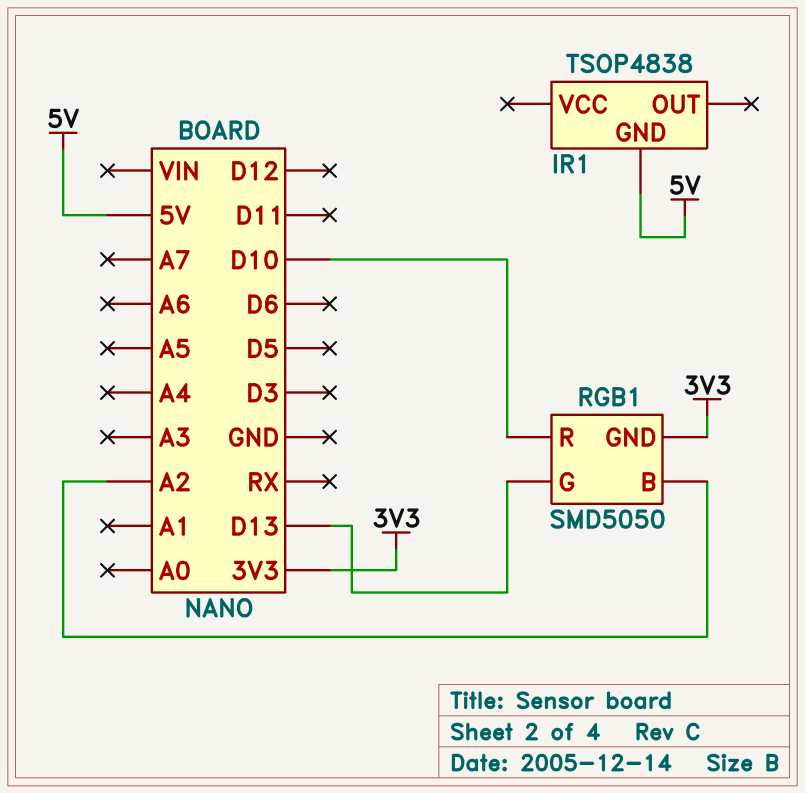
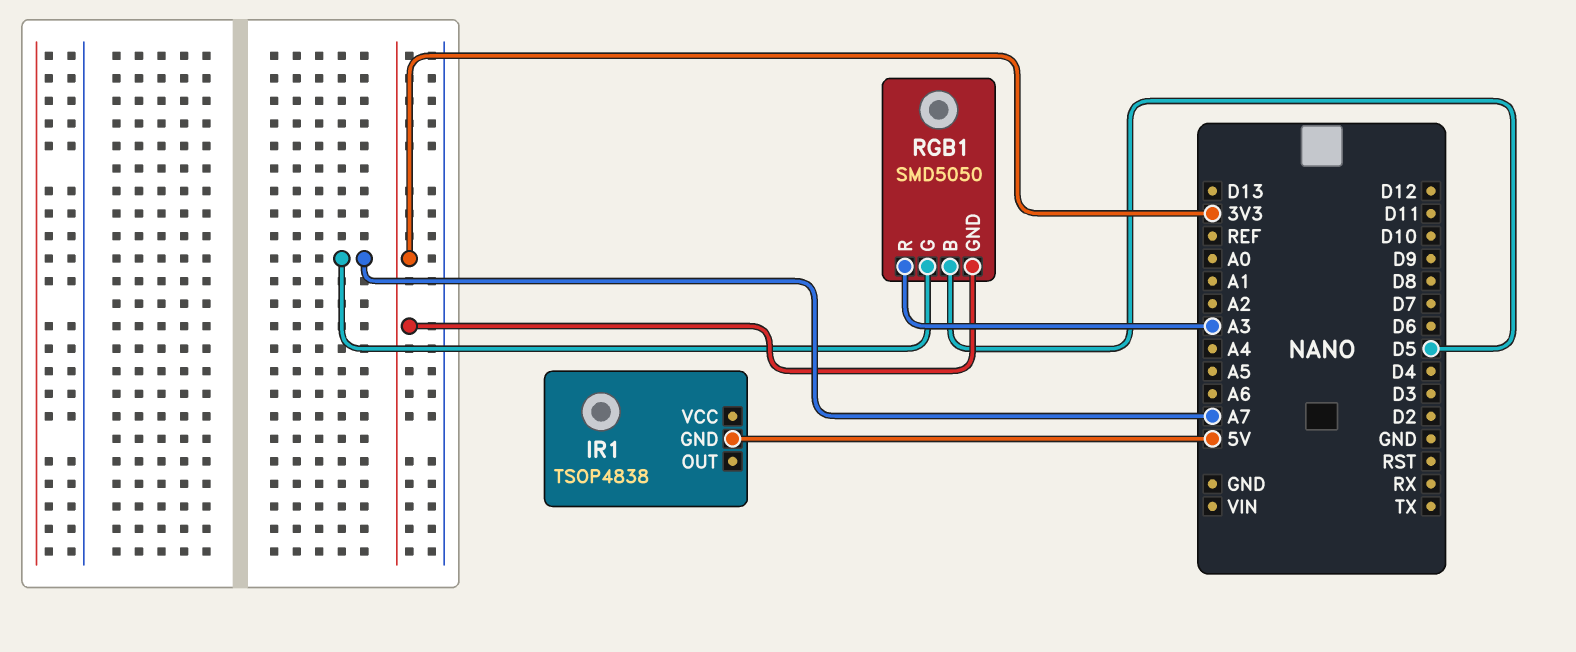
RGB1 pin B: A2 -> D5
RGB1 pin G: D13 -> A7
RGB1 pin R: D10 -> A3

